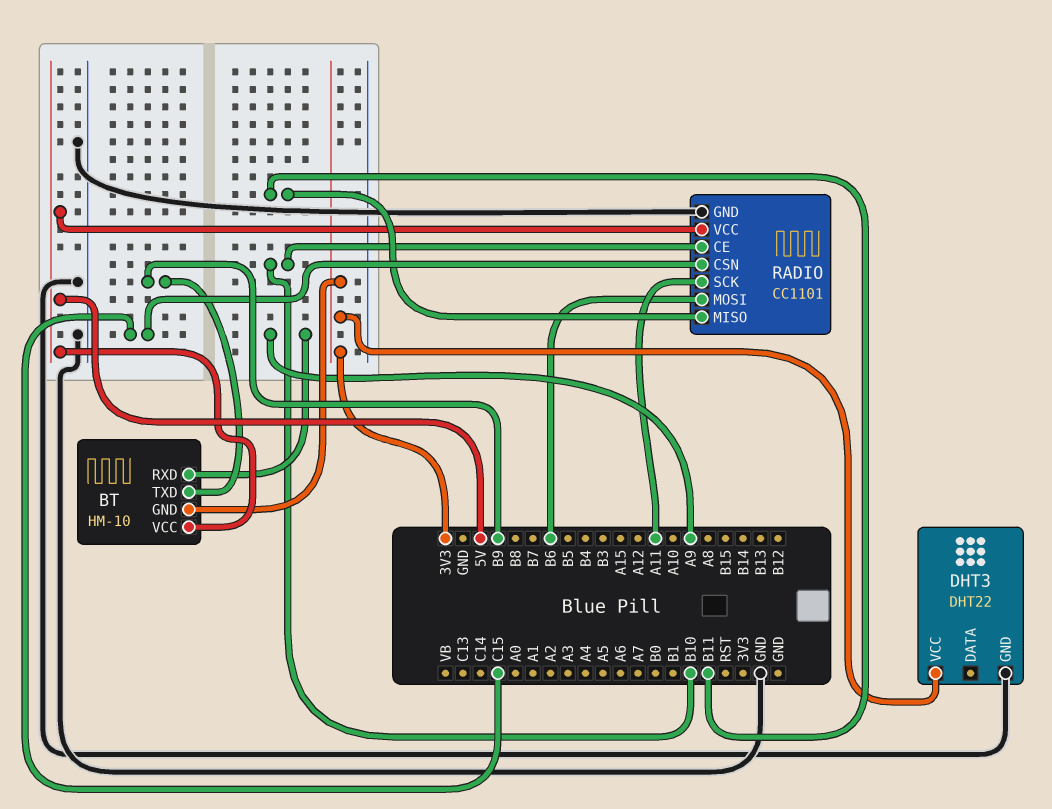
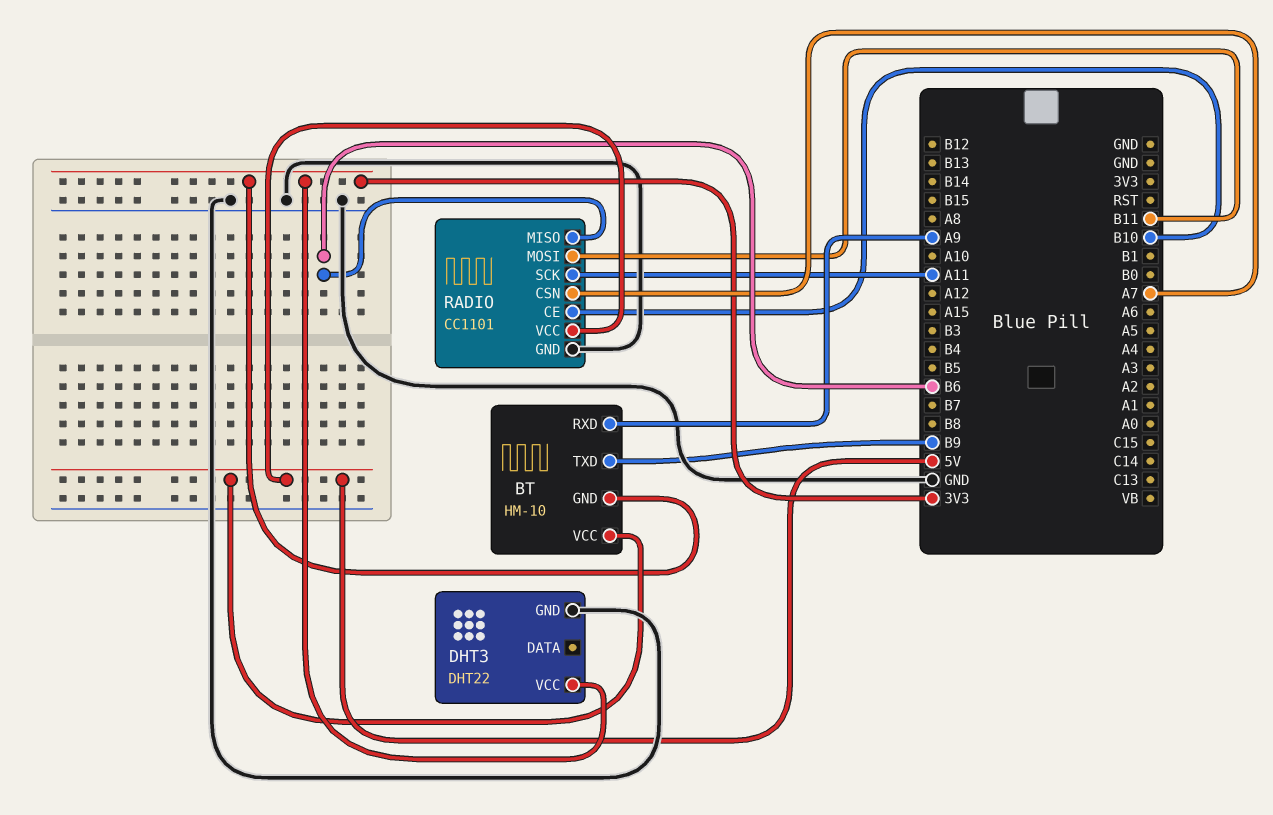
RADIO pin CSN: C15 -> A7
RADIO pin MISO: B11 -> B6
RADIO pin MOSI: B6 -> B11

